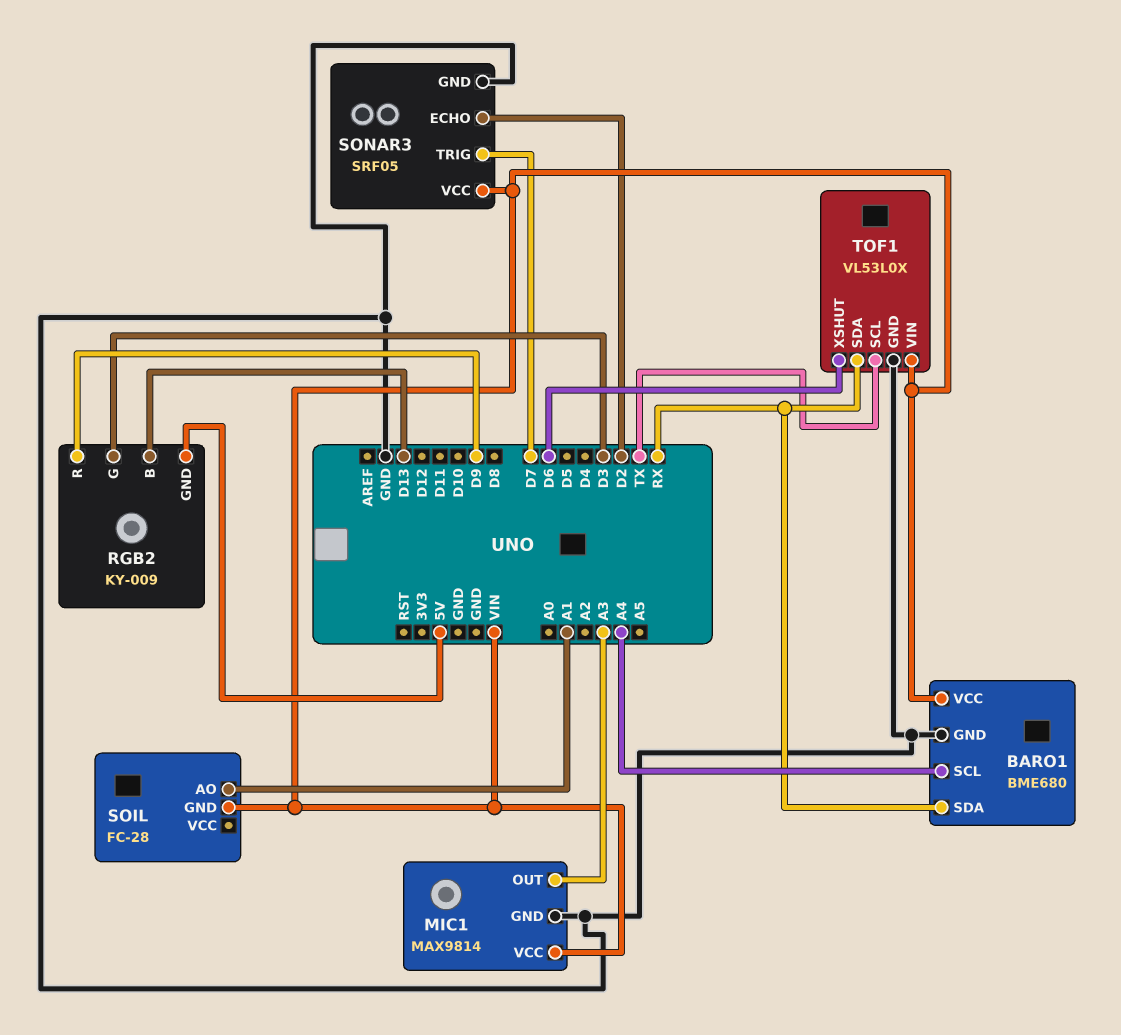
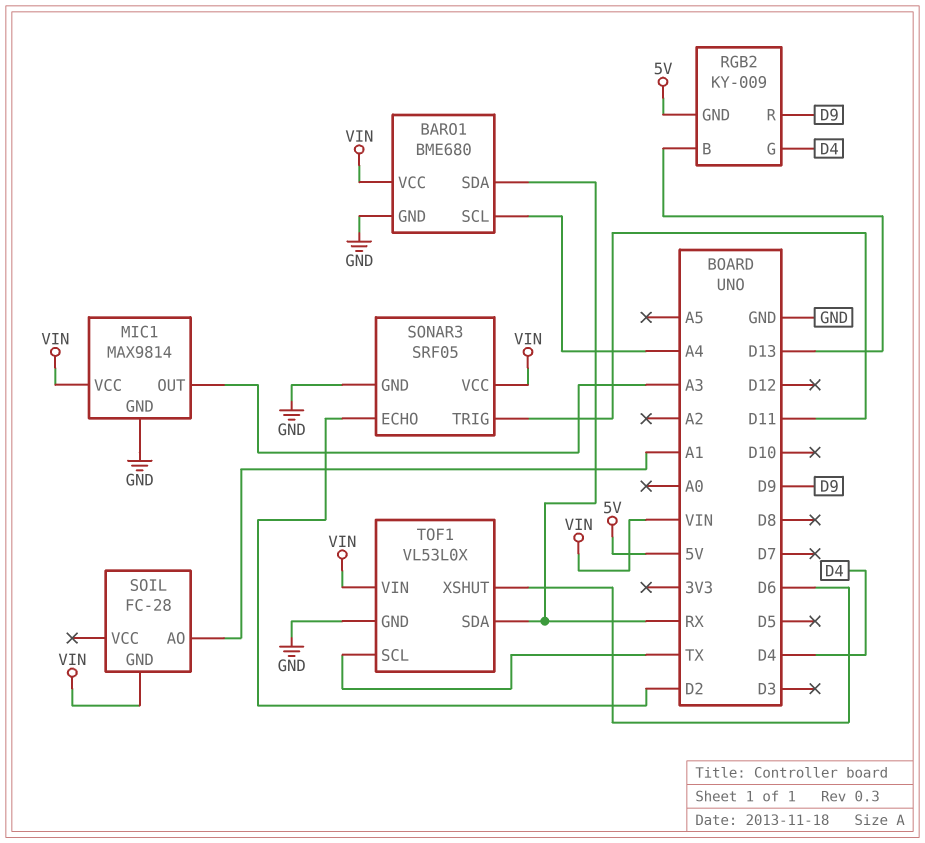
RGB2 pin G: D3 -> D4
SONAR3 pin TRIG: D7 -> D11

